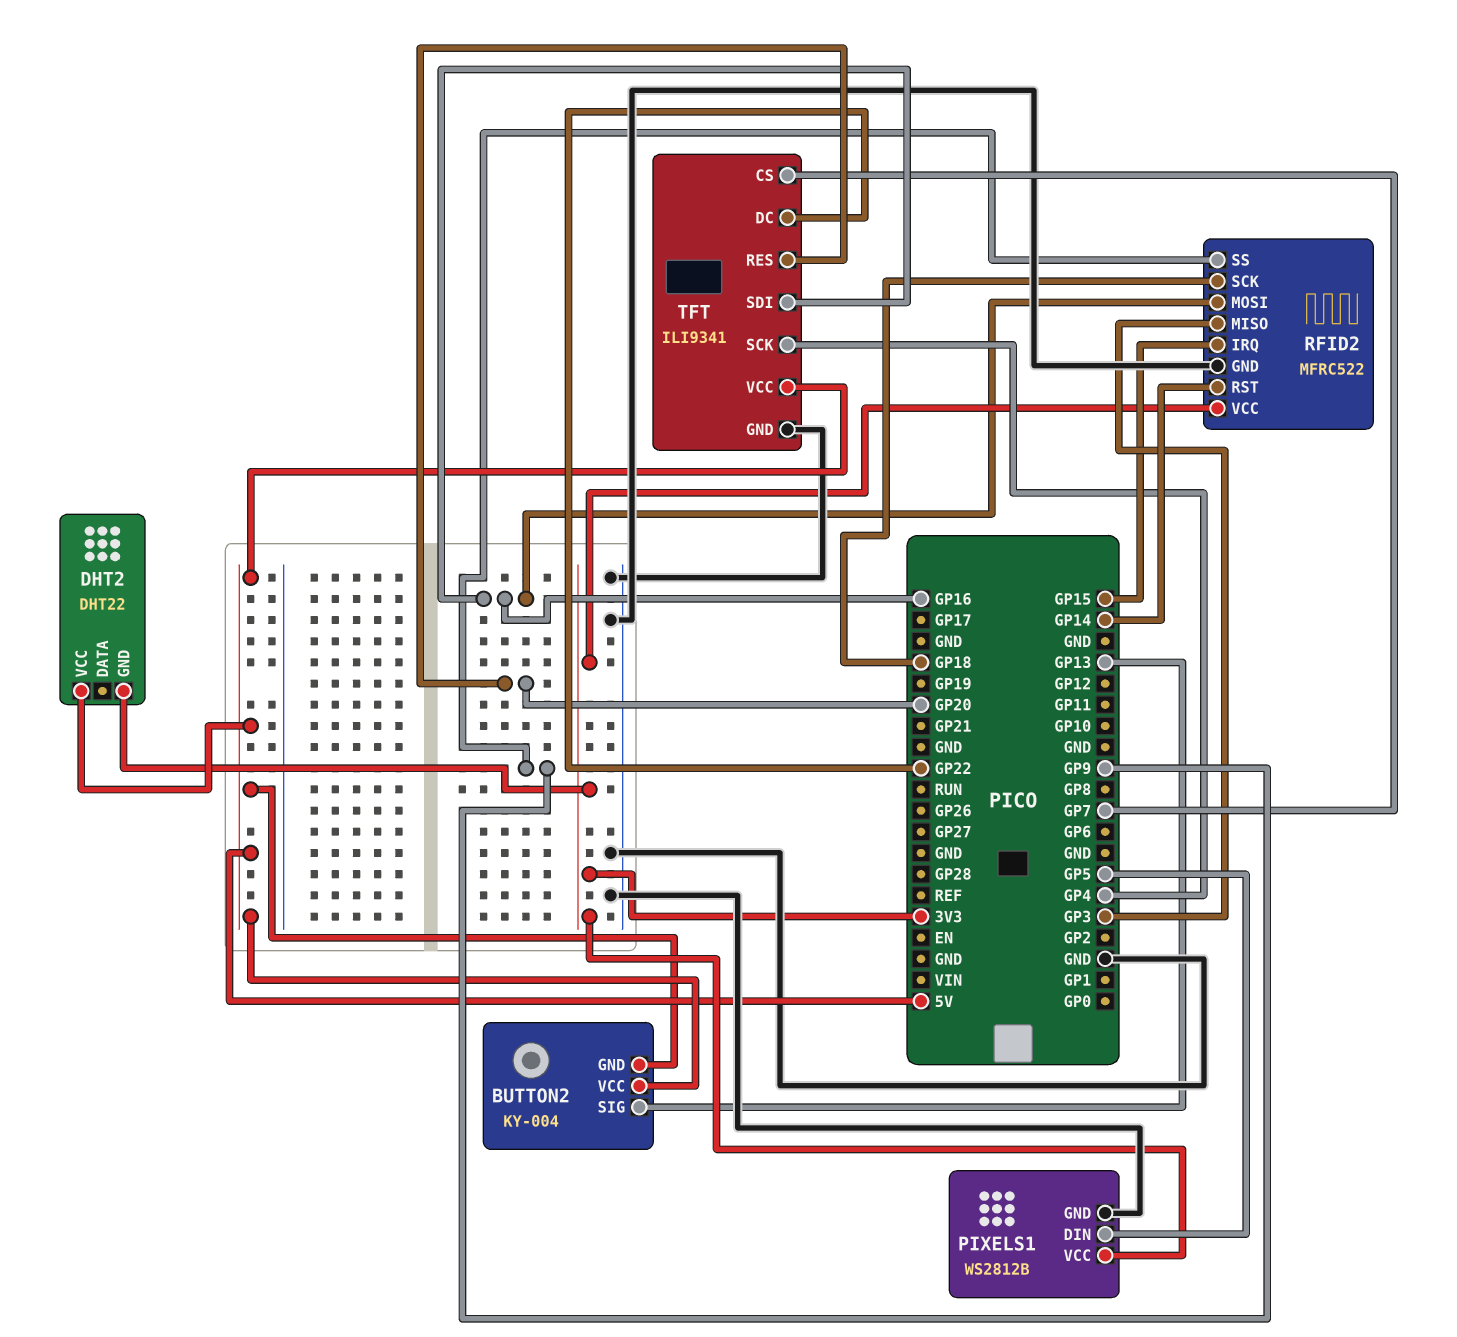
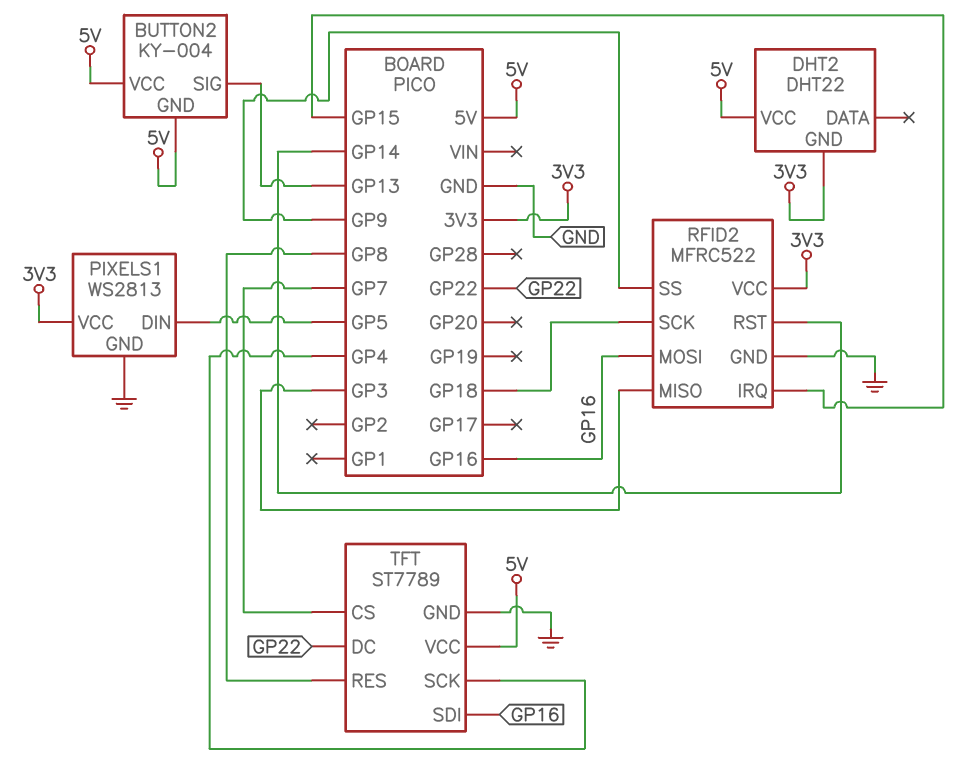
PIXELS1: WS2812B -> WS2813
TFT: ILI9341 -> ST7789
TFT pin RES: GP20 -> GP8

